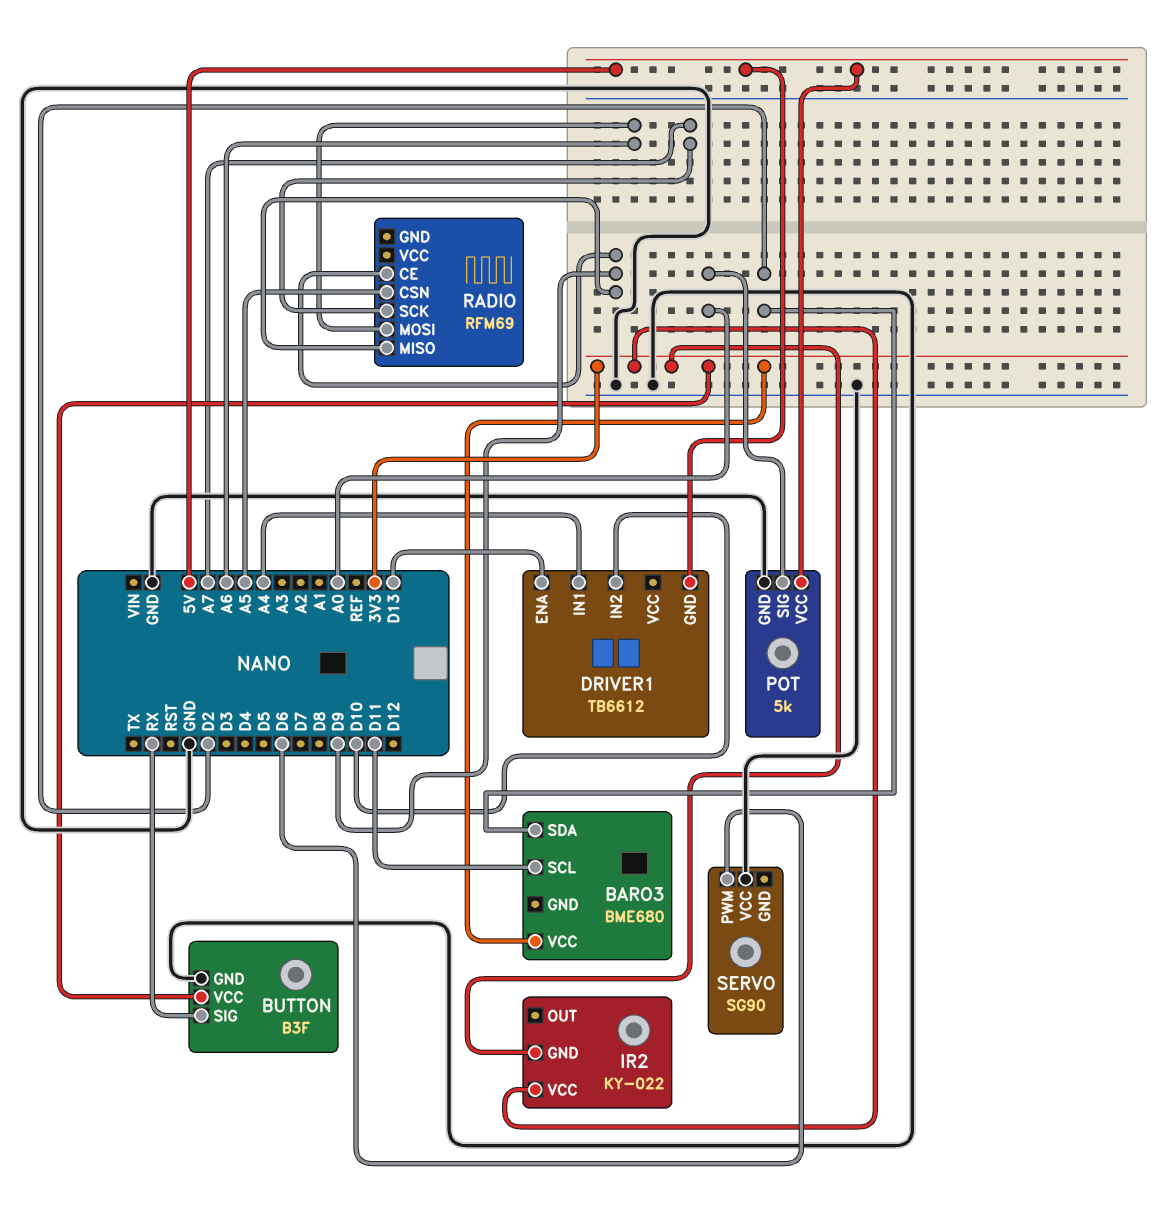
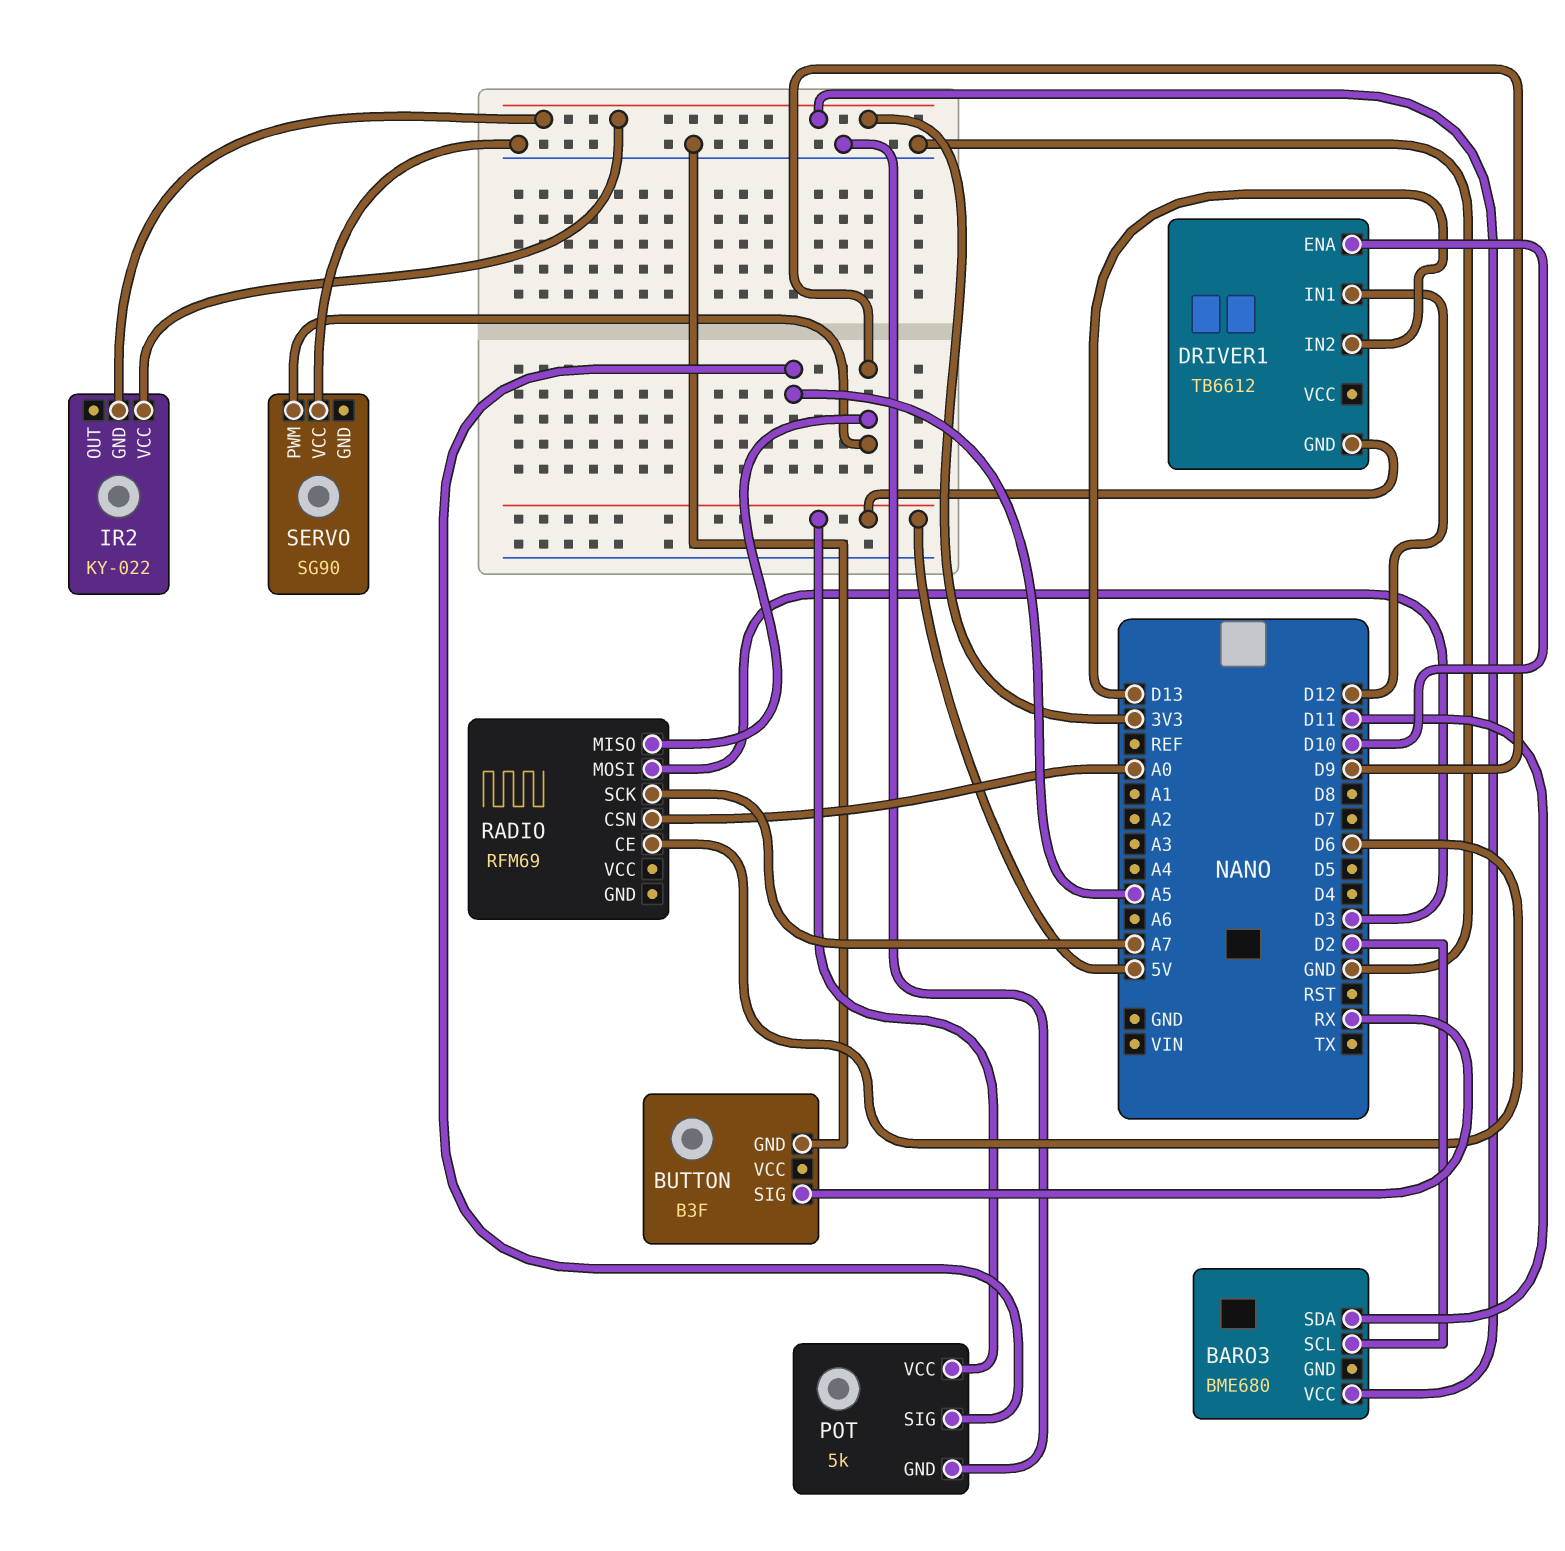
BARO3 pin SCL: D11 -> D2
BARO3 pin SDA: D2 -> D11
BUTTON pin VCC: 3V3 -> none
DRIVER1 pin ENA: D13 -> D10
DRIVER1 pin IN1: A4 -> D12
DRIVER1 pin IN2: D10 -> D13
POT pin SIG: A0 -> A5
RADIO pin CE: D9 -> D6
RADIO pin CSN: A5 -> A0
RADIO pin MOSI: A6 -> D3
SERVO pin PWM: D6 -> D9

